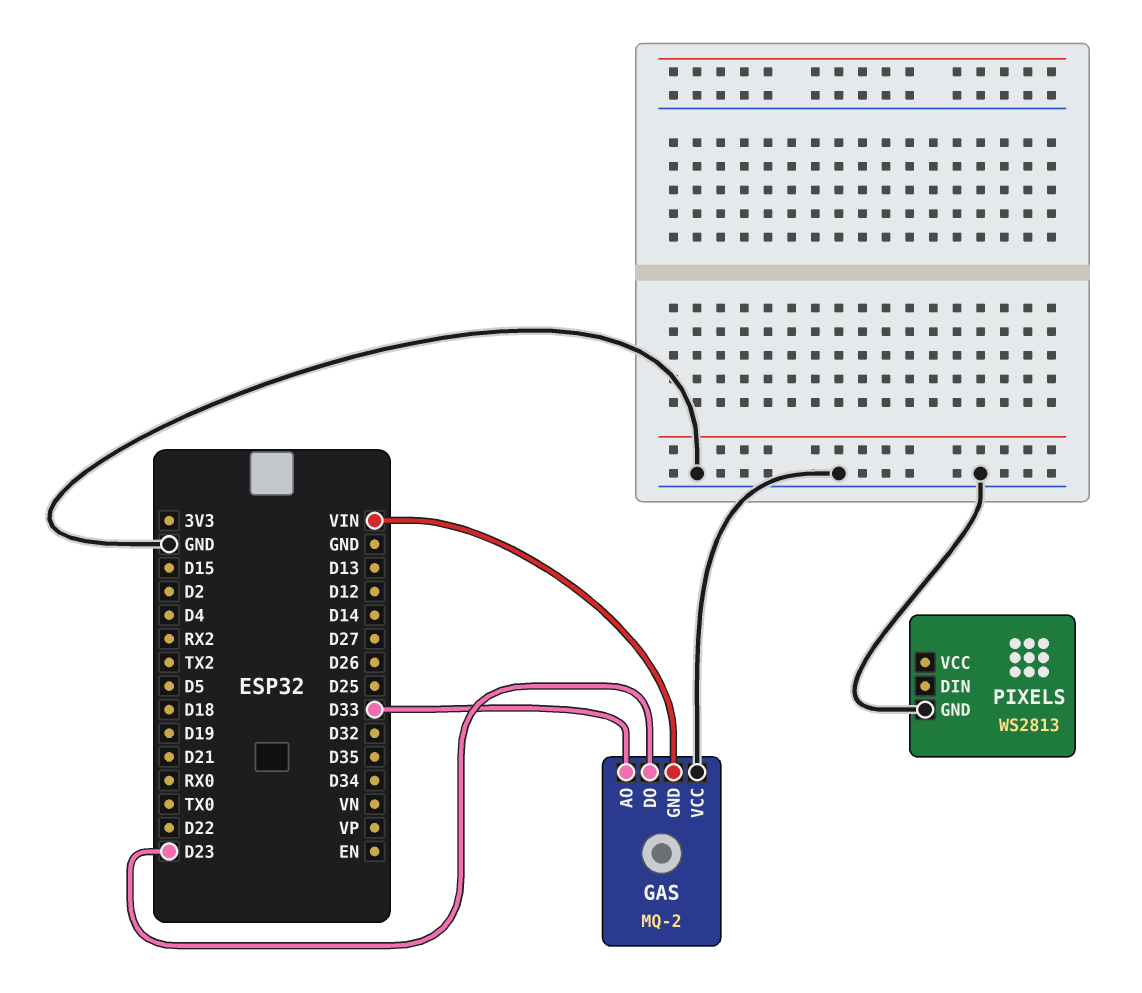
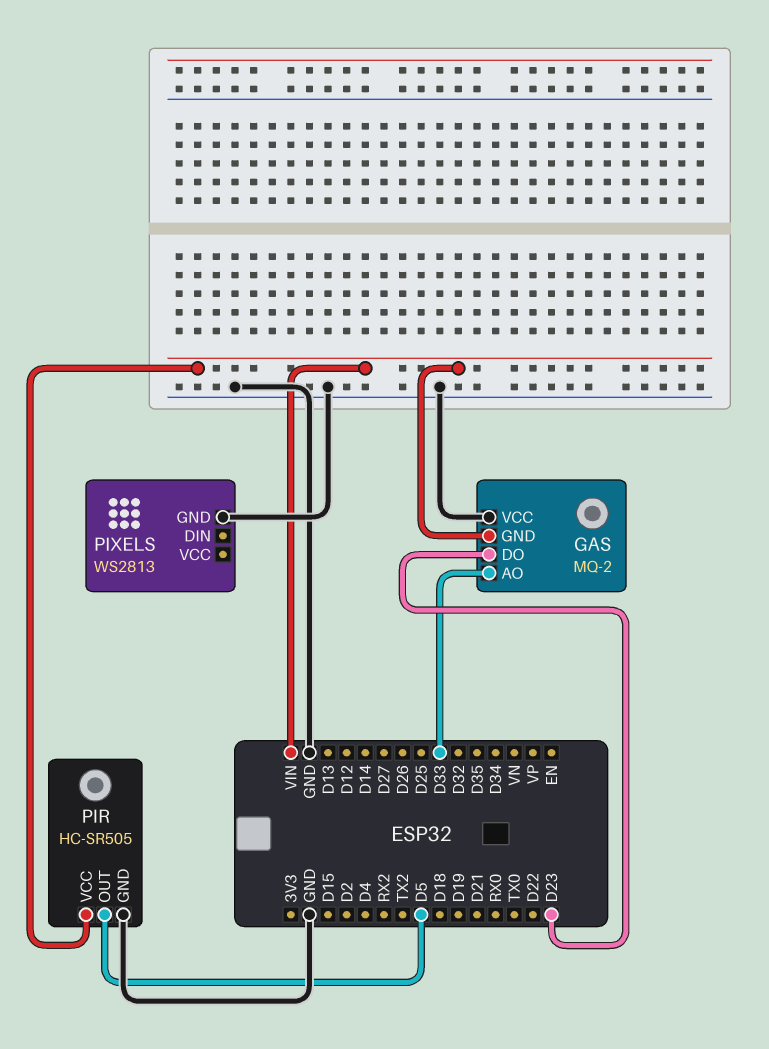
PIR: none -> HC-SR505
PIR pin GND: none -> GND
PIR pin OUT: none -> D5
PIR pin VCC: none -> VIN

